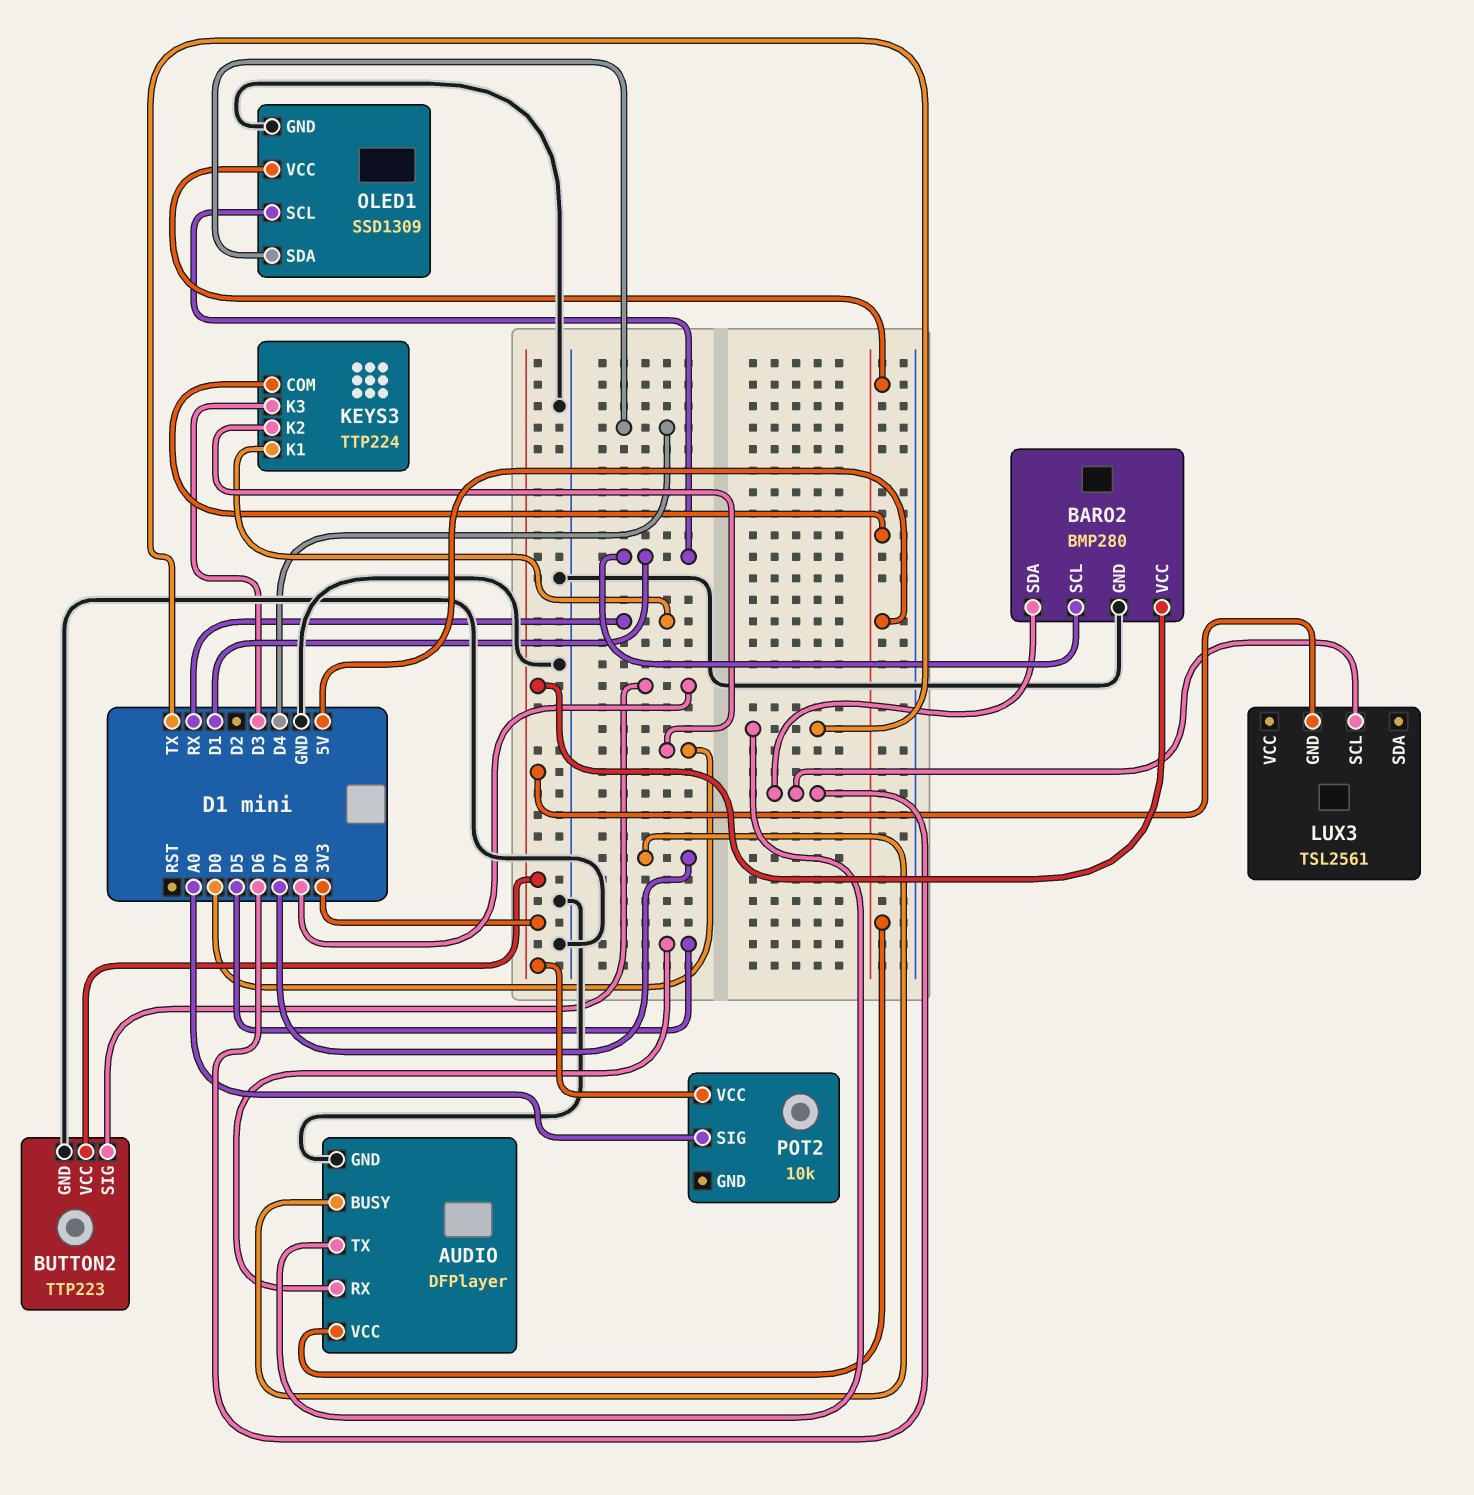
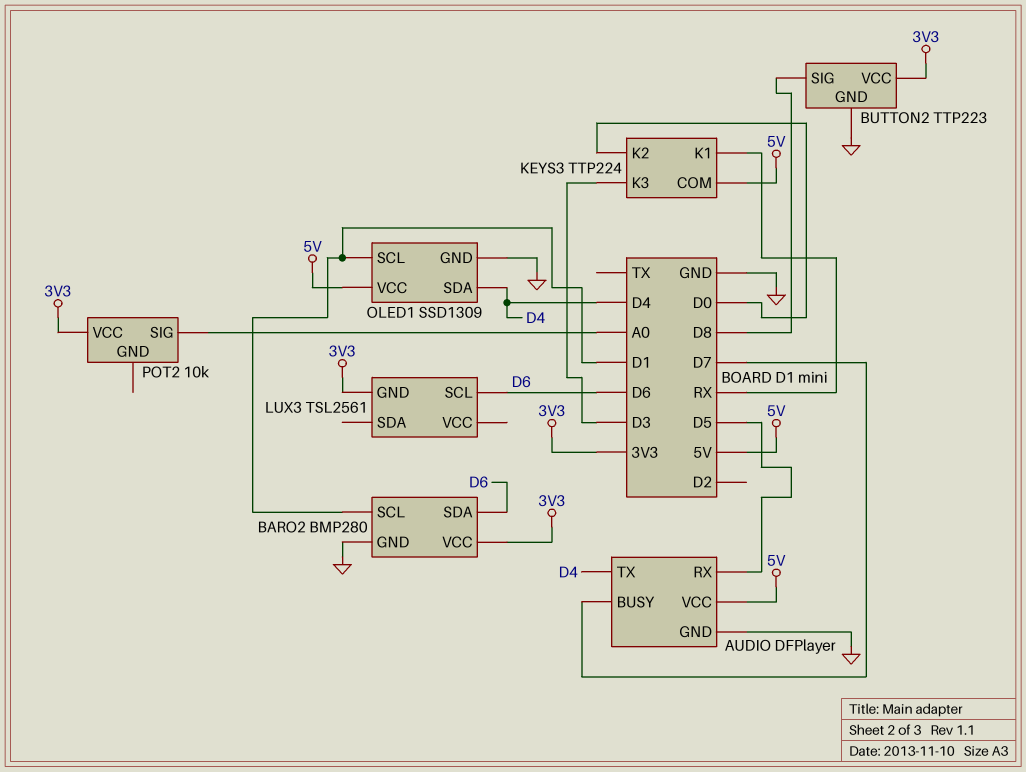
AUDIO pin TX: TX -> D4

